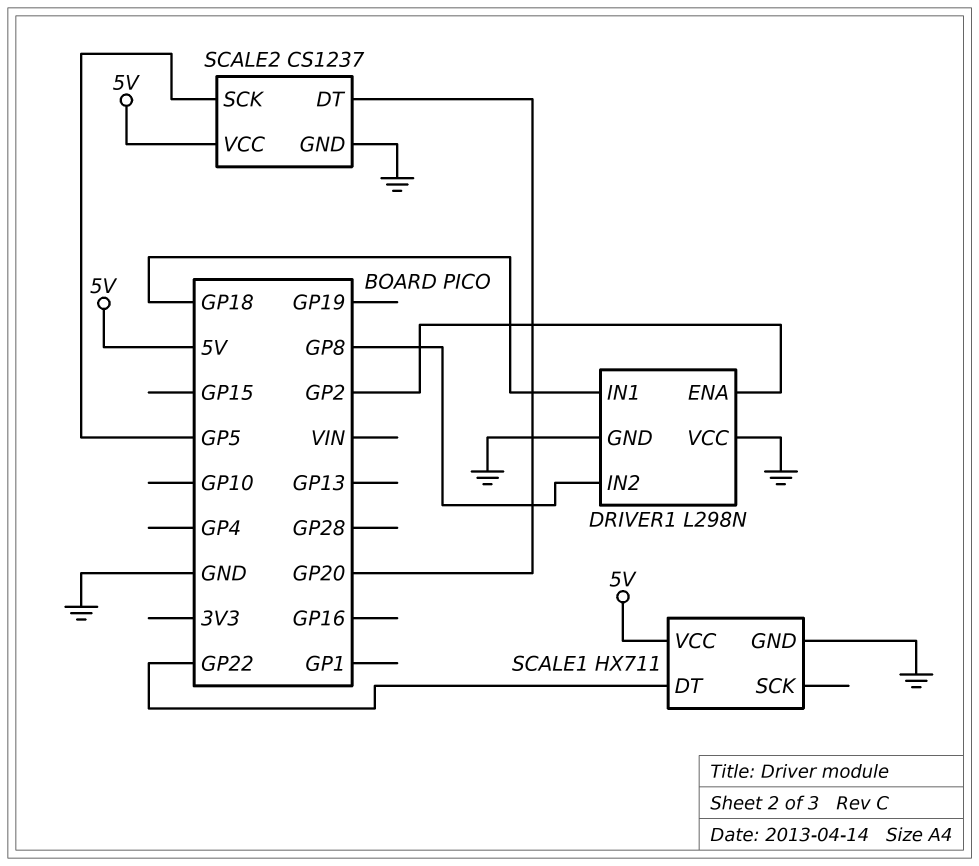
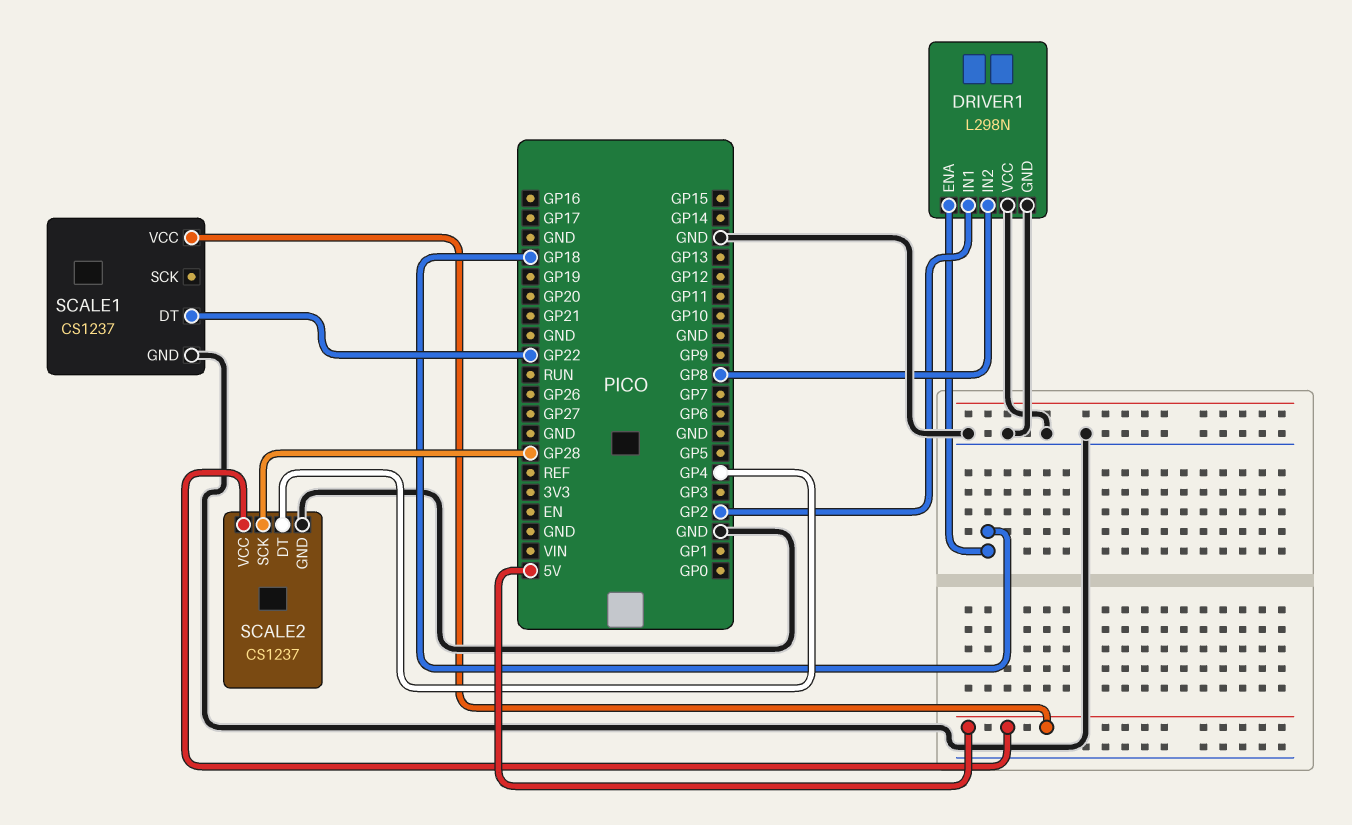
DRIVER1 pin ENA: GP2 -> GP18
DRIVER1 pin IN1: GP18 -> GP2
SCALE1: HX711 -> CS1237
SCALE2 pin DT: GP20 -> GP4
SCALE2 pin SCK: GP5 -> GP28

